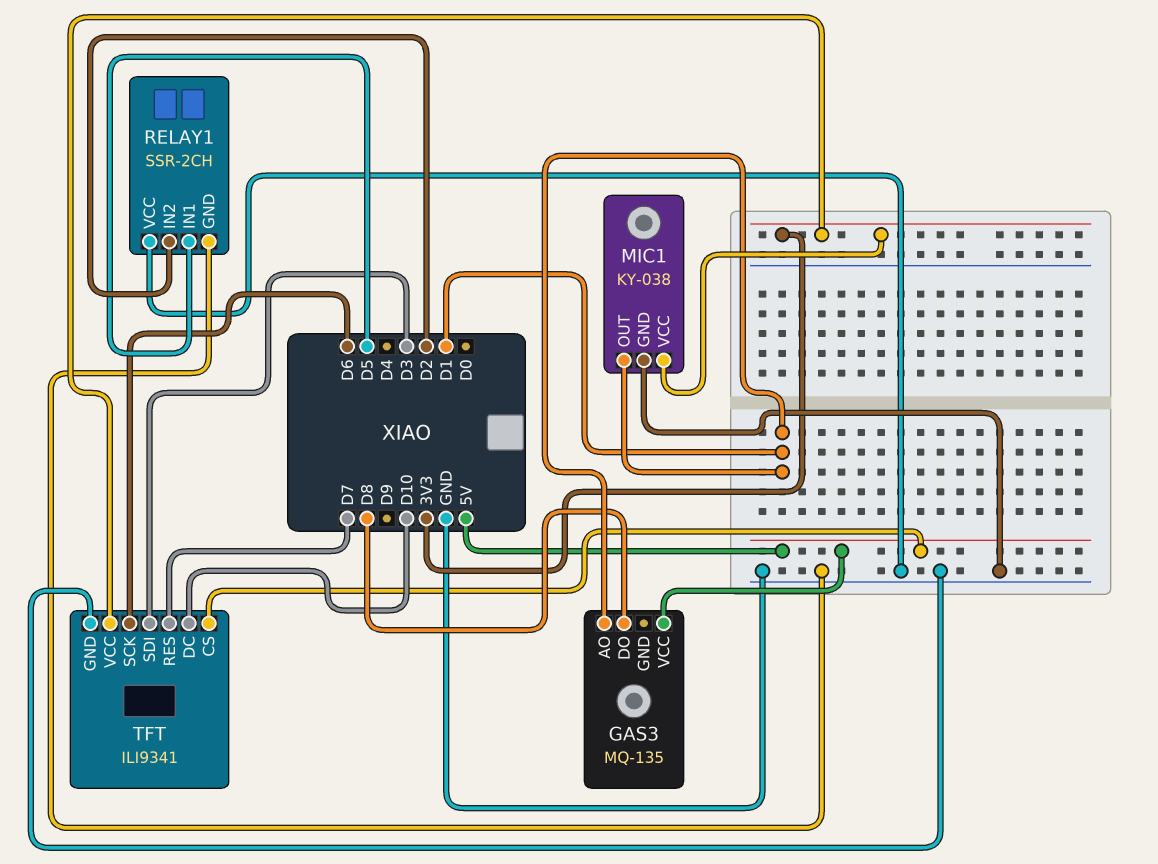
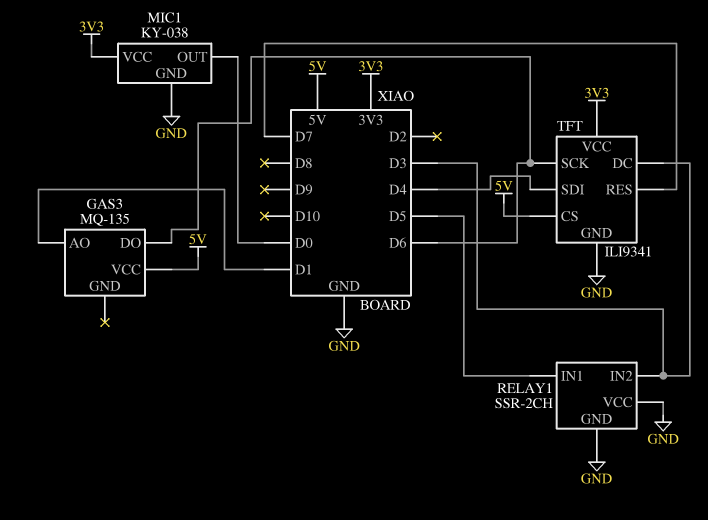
GAS3 pin DO: D8 -> D6
MIC1 pin OUT: D1 -> D0
RELAY1 pin IN2: D2 -> D3
TFT pin DC: D10 -> D3
TFT pin SDI: D3 -> D4

